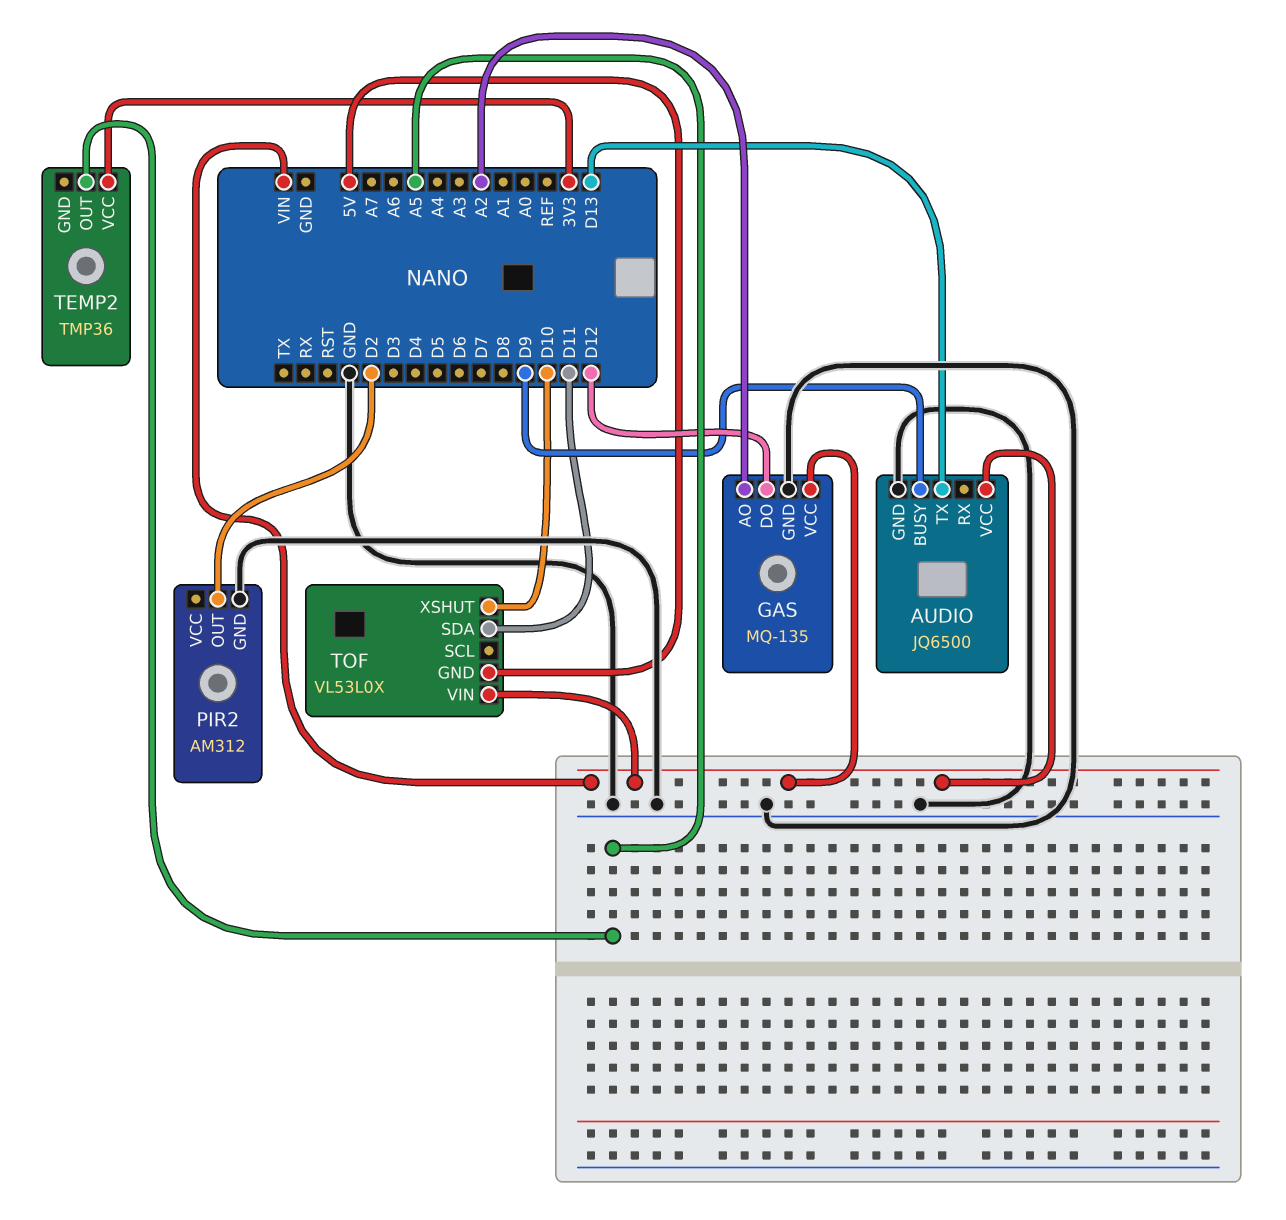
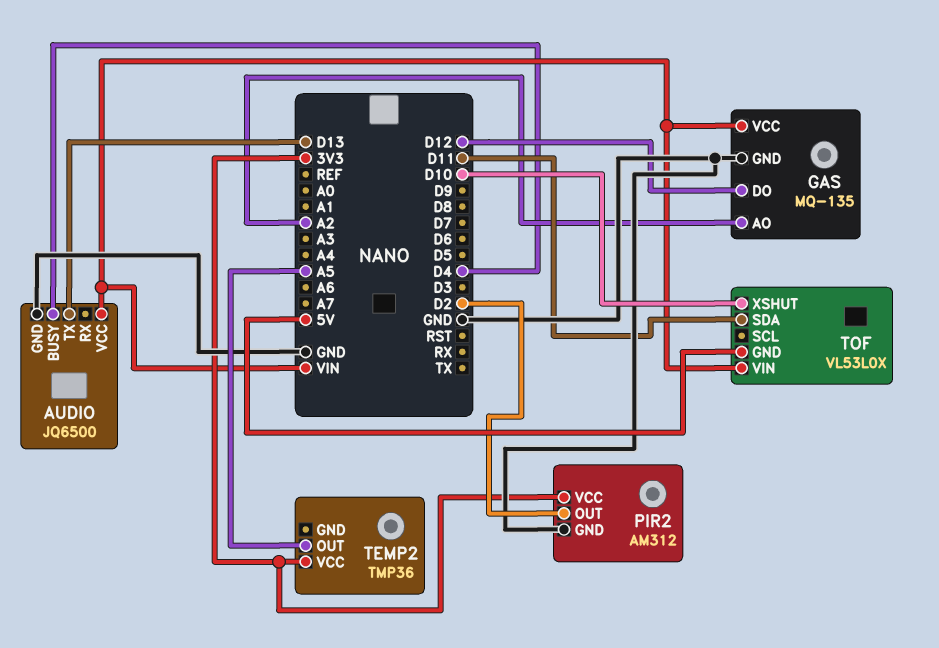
AUDIO pin BUSY: D9 -> D4
PIR2 pin VCC: none -> 3V3

